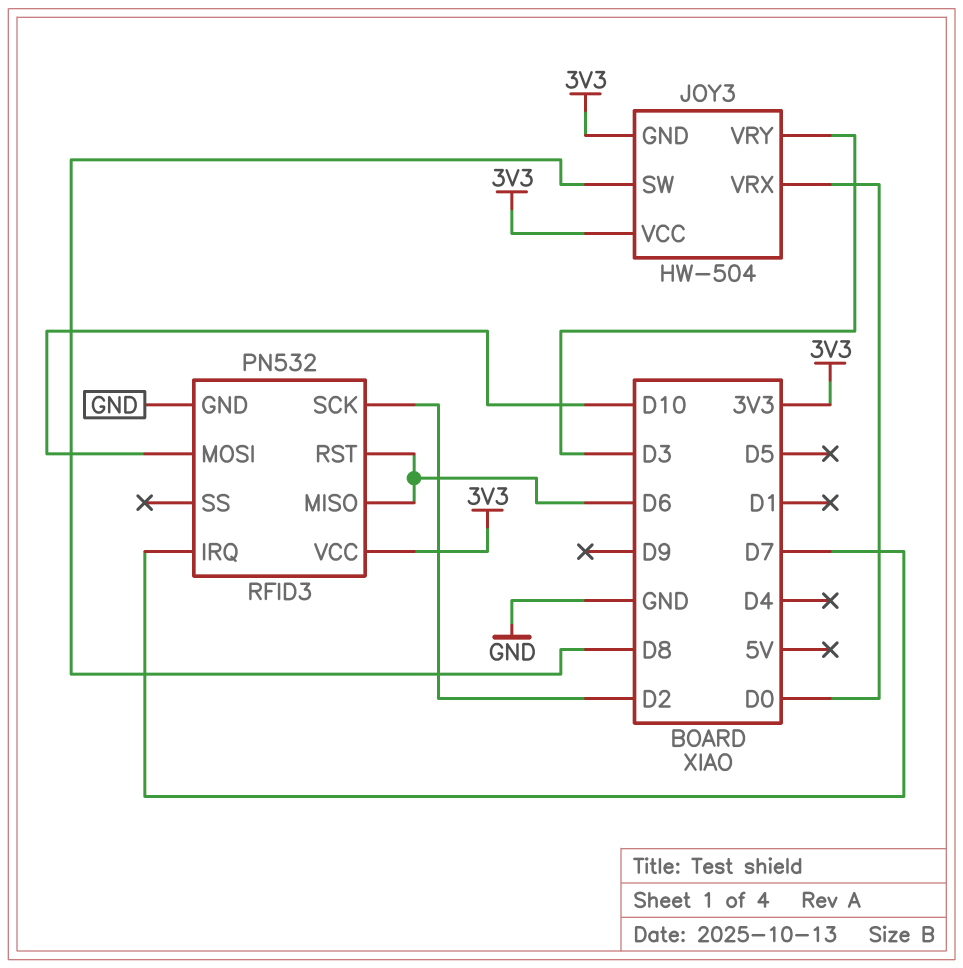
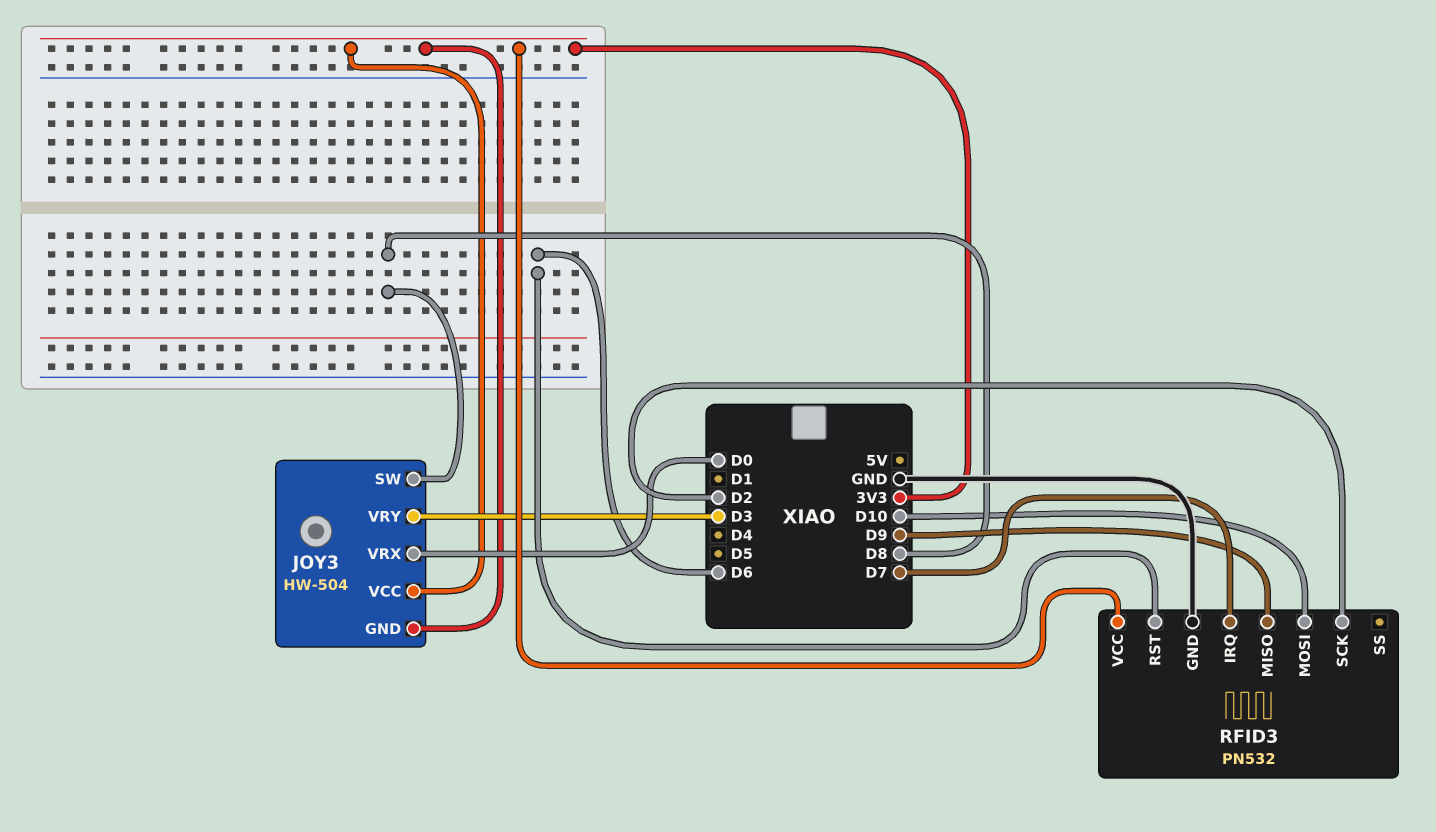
RFID3 pin MISO: D6 -> D9

